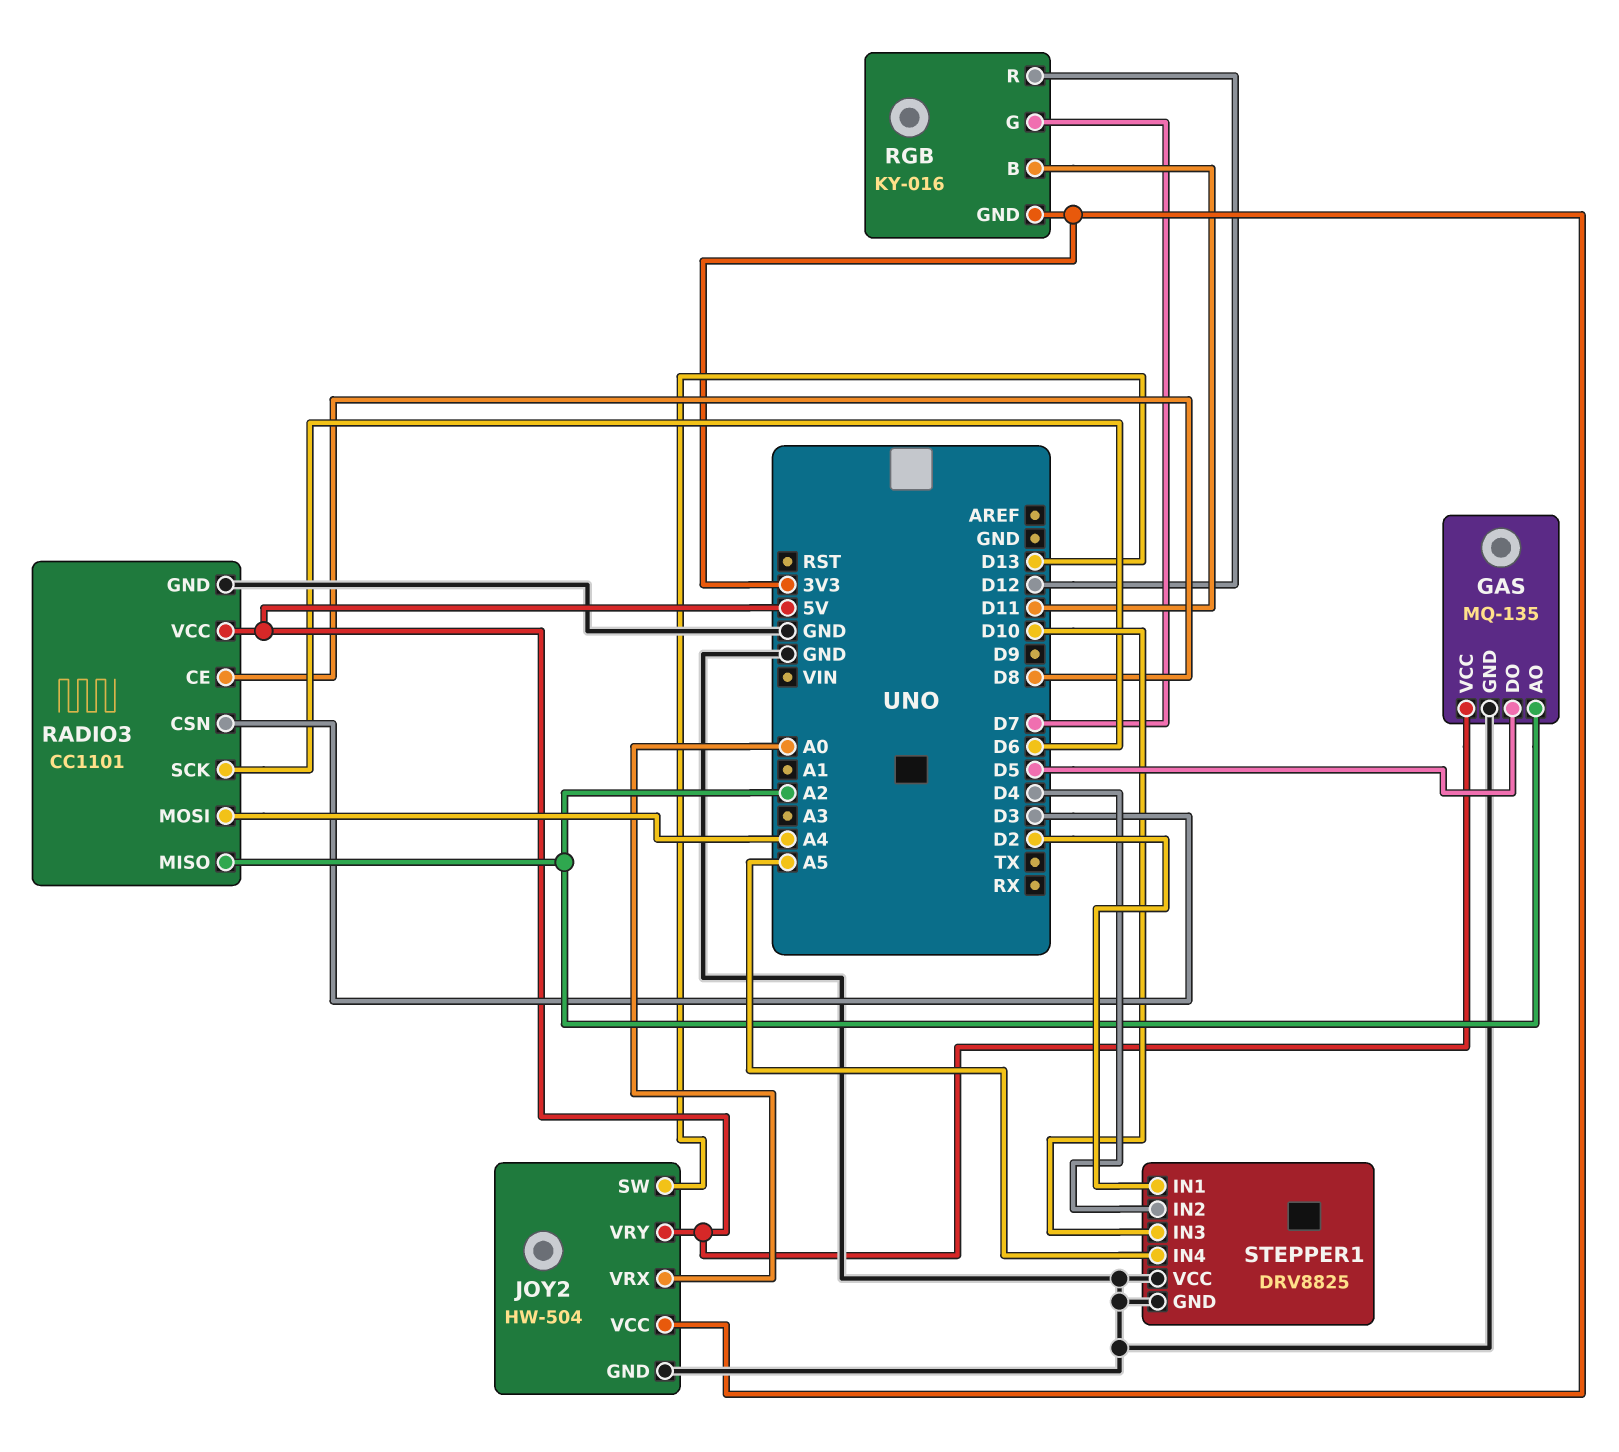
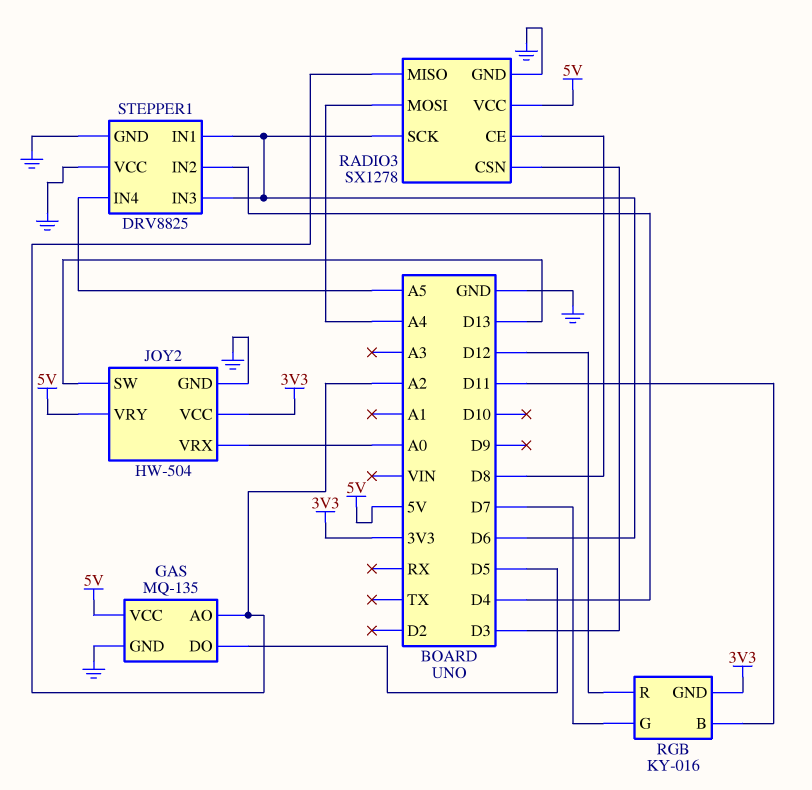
RADIO3: CC1101 -> SX1278
STEPPER1 pin IN1: D2 -> D6
STEPPER1 pin IN3: D10 -> D6

